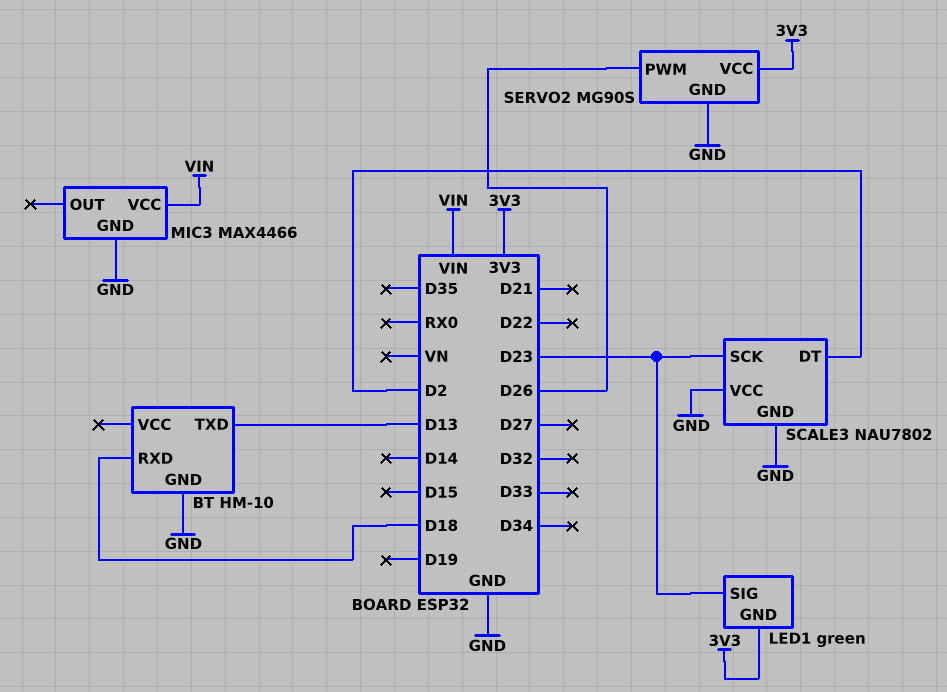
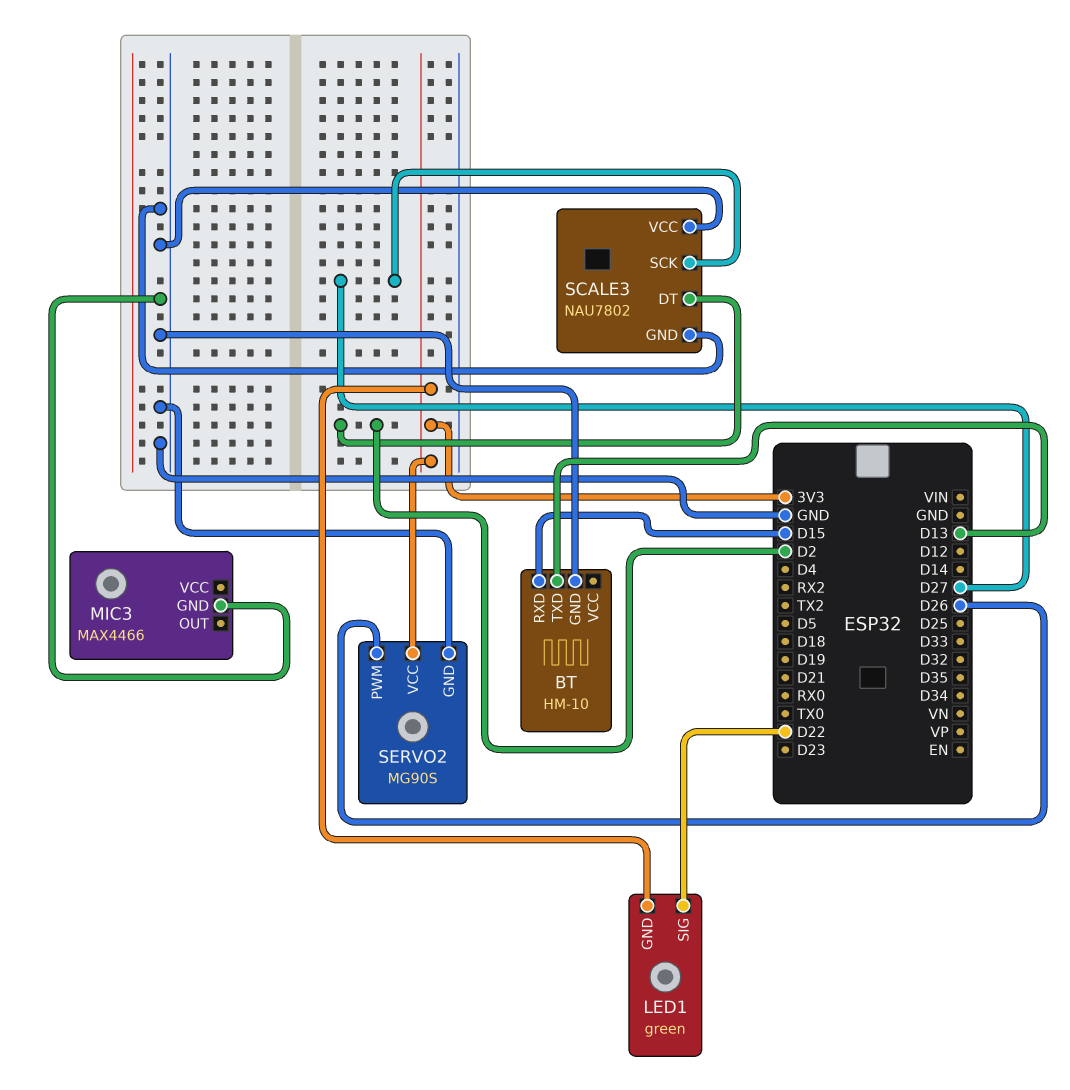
BT pin RXD: D18 -> D15
LED1 pin SIG: D23 -> D22
MIC3 pin VCC: VIN -> none
SCALE3 pin SCK: D23 -> D27

